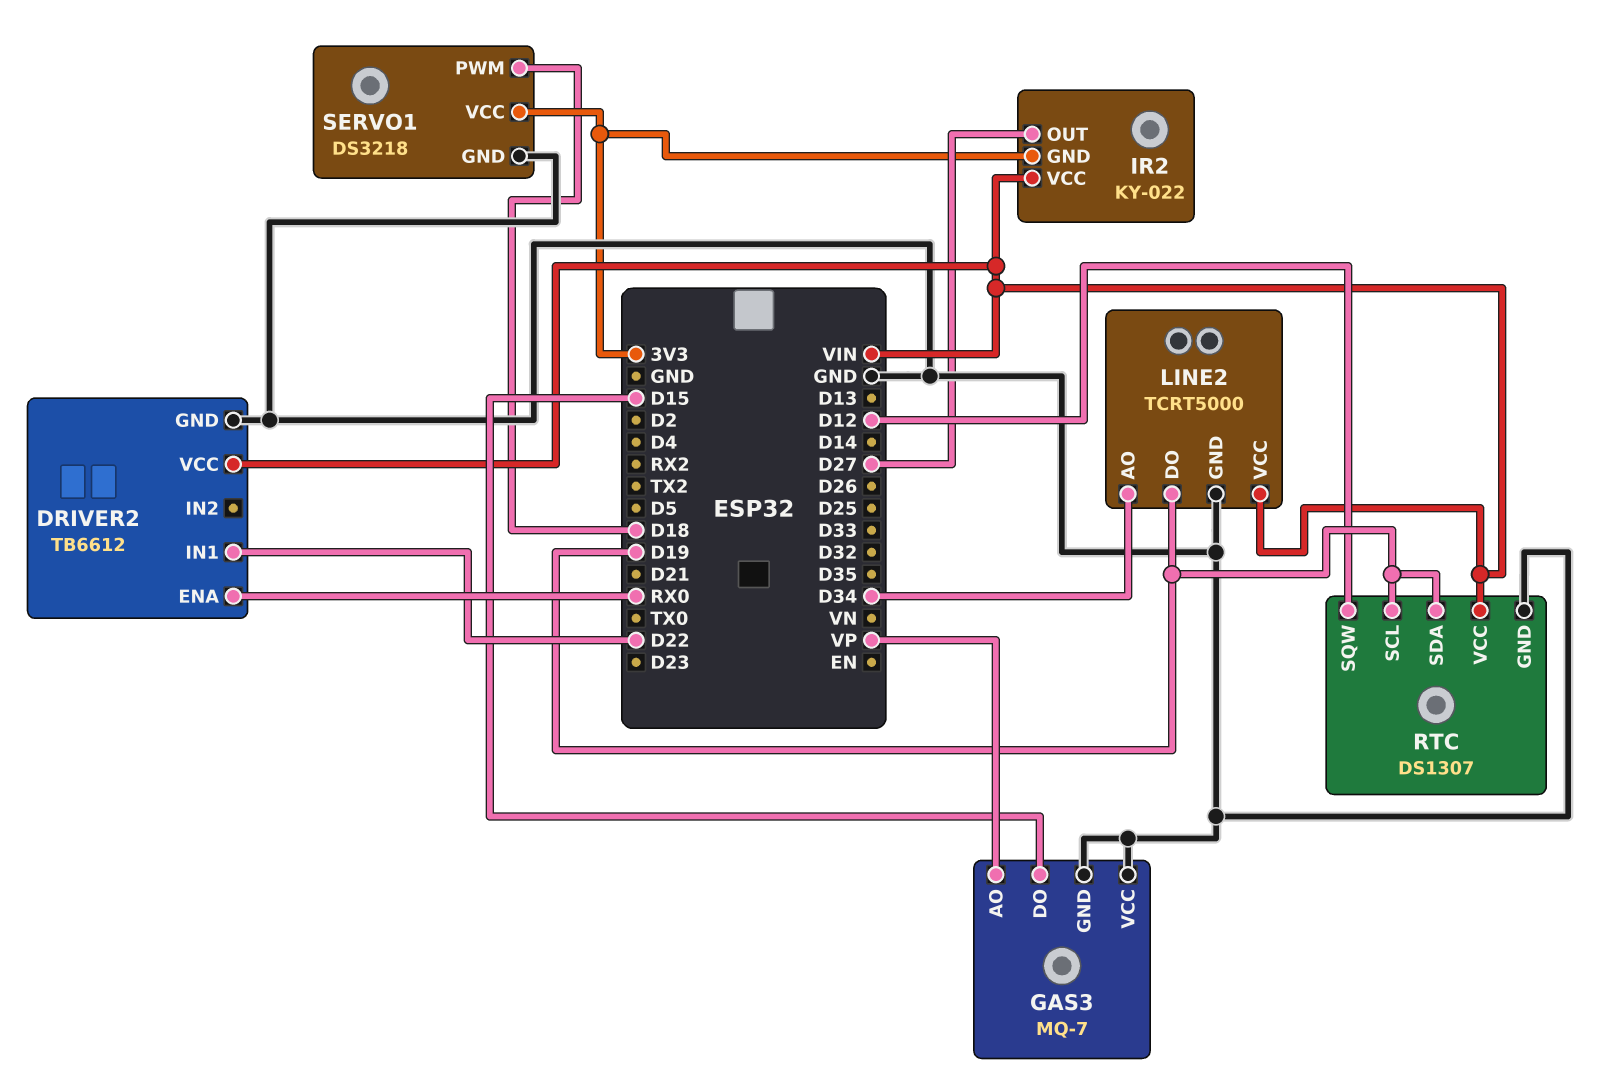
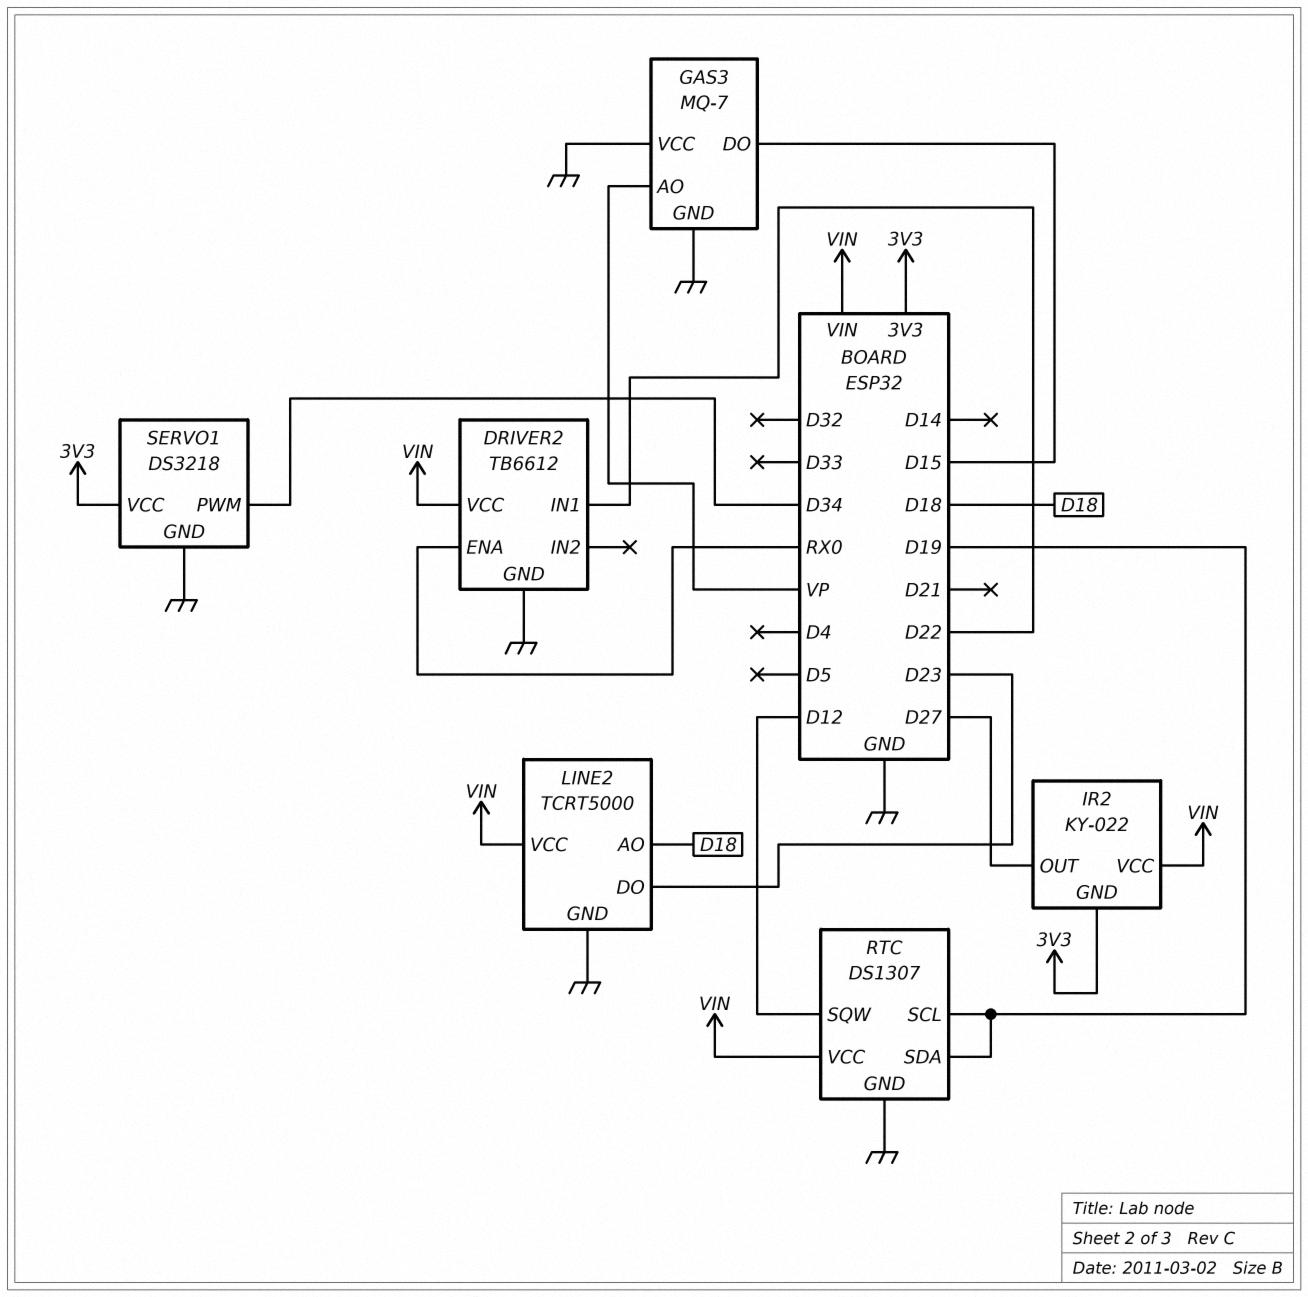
LINE2 pin AO: D34 -> D18
LINE2 pin DO: D19 -> D23
SERVO1 pin PWM: D18 -> D34

